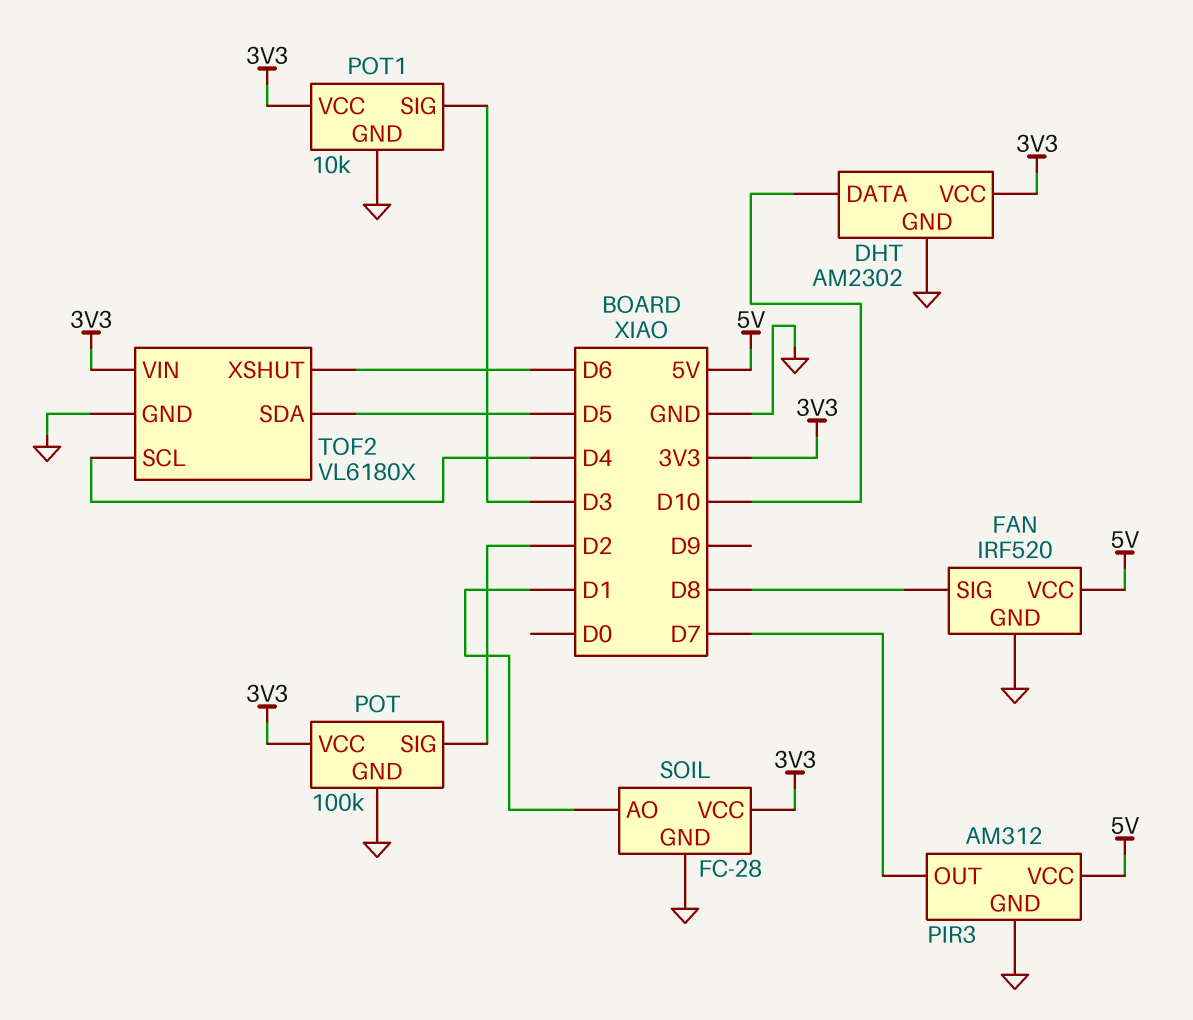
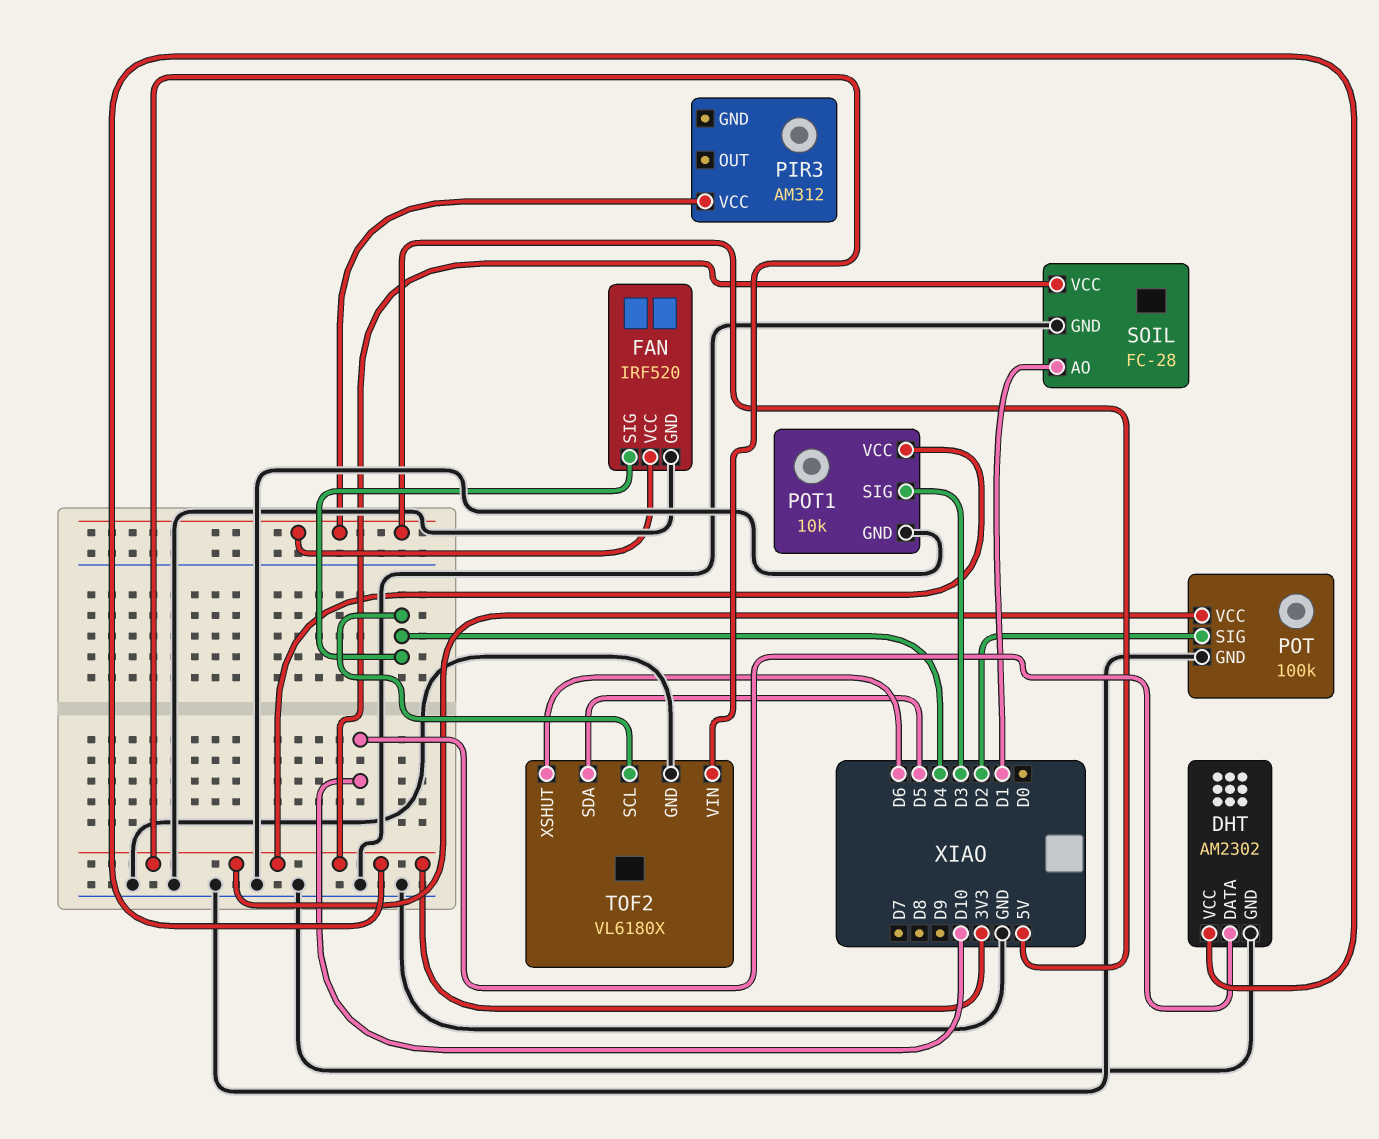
FAN pin SIG: D8 -> D4
PIR3 pin GND: GND -> none
PIR3 pin OUT: D7 -> none

